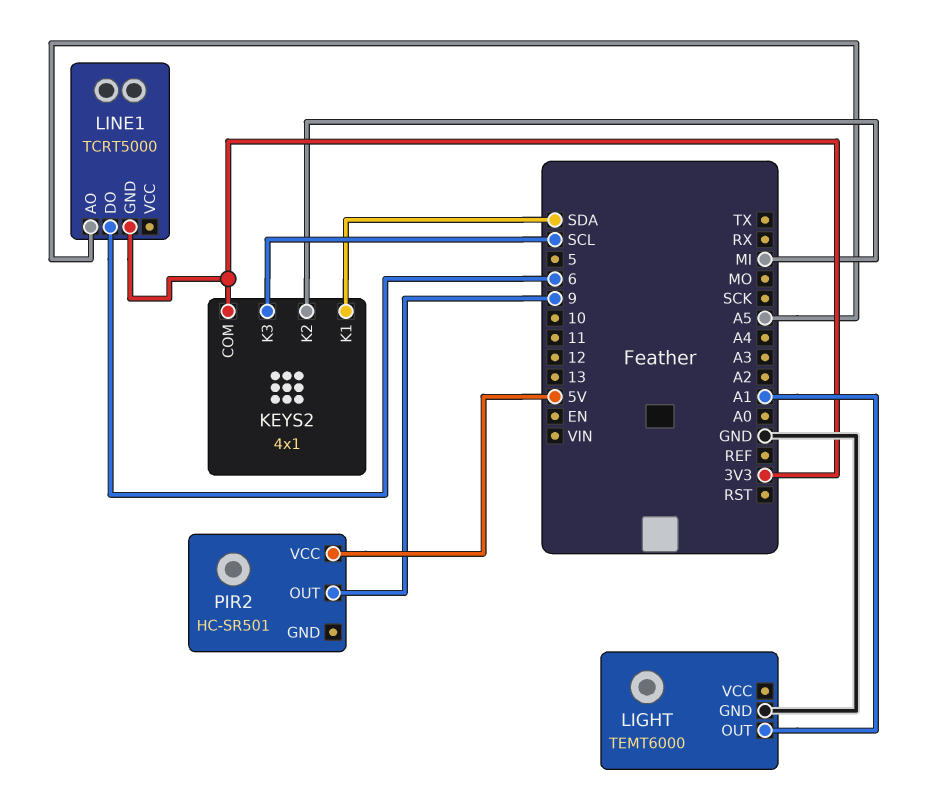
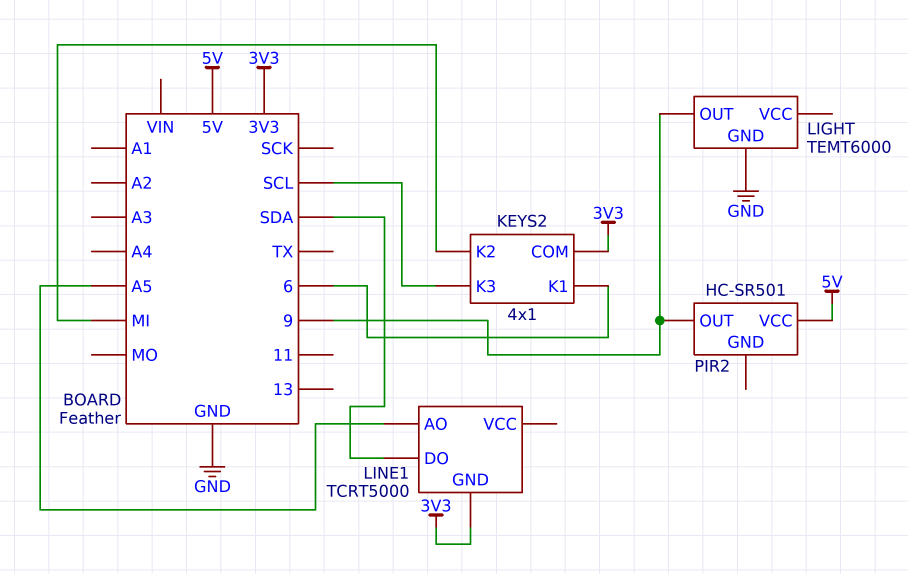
KEYS2 pin K1: SDA -> 6
LIGHT pin OUT: A1 -> 9
LINE1 pin DO: 6 -> SDA

